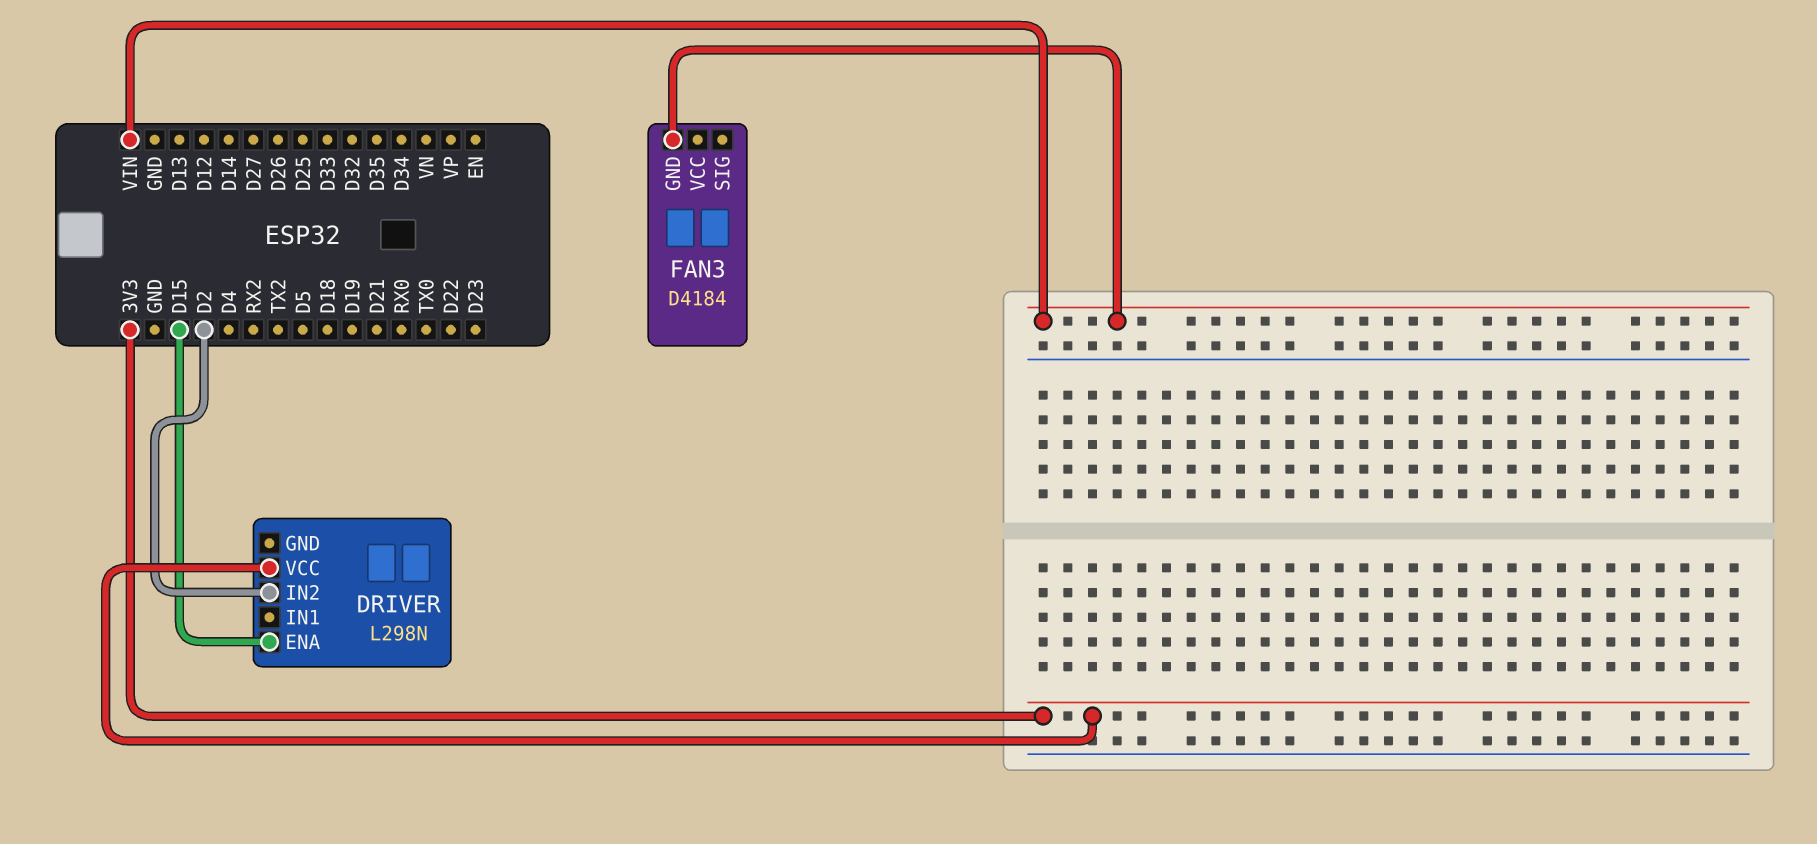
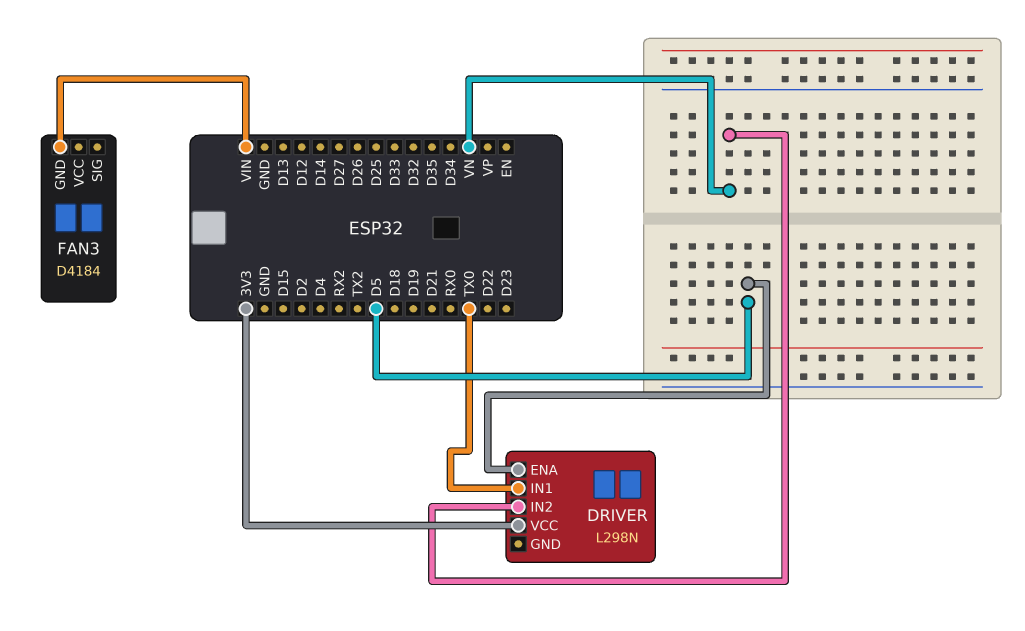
DRIVER pin ENA: D15 -> D5
DRIVER pin IN1: none -> TX0
DRIVER pin IN2: D2 -> VN

